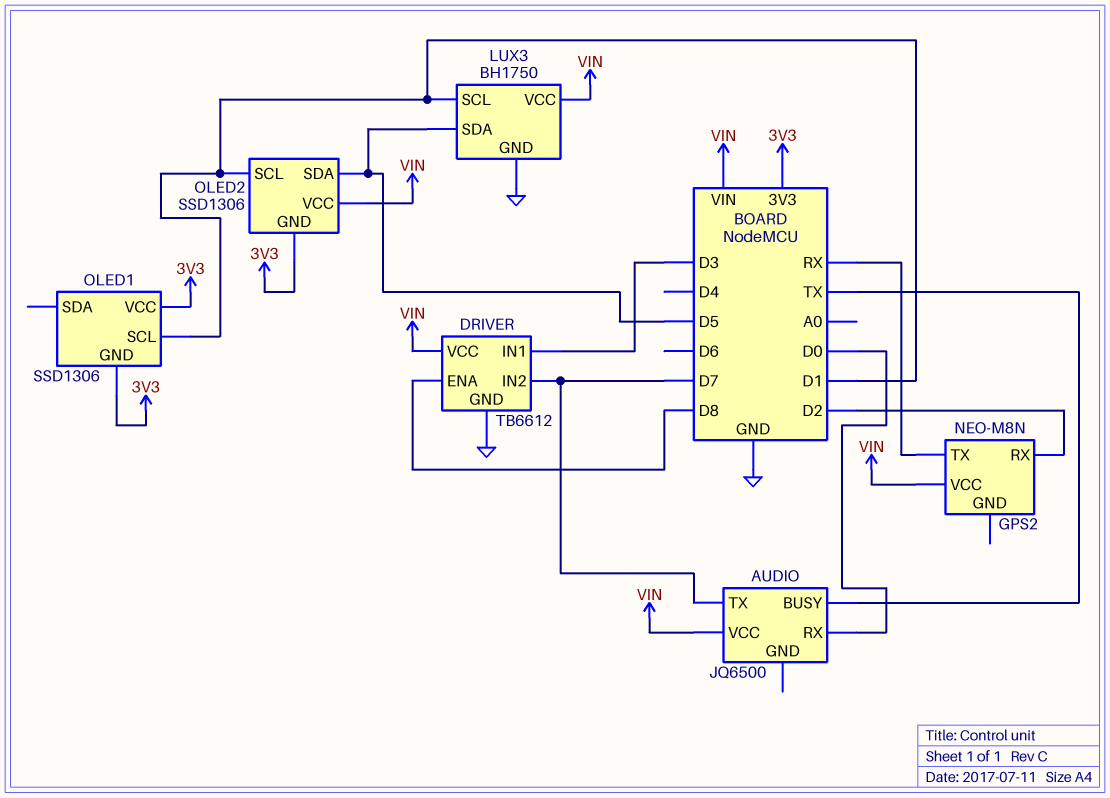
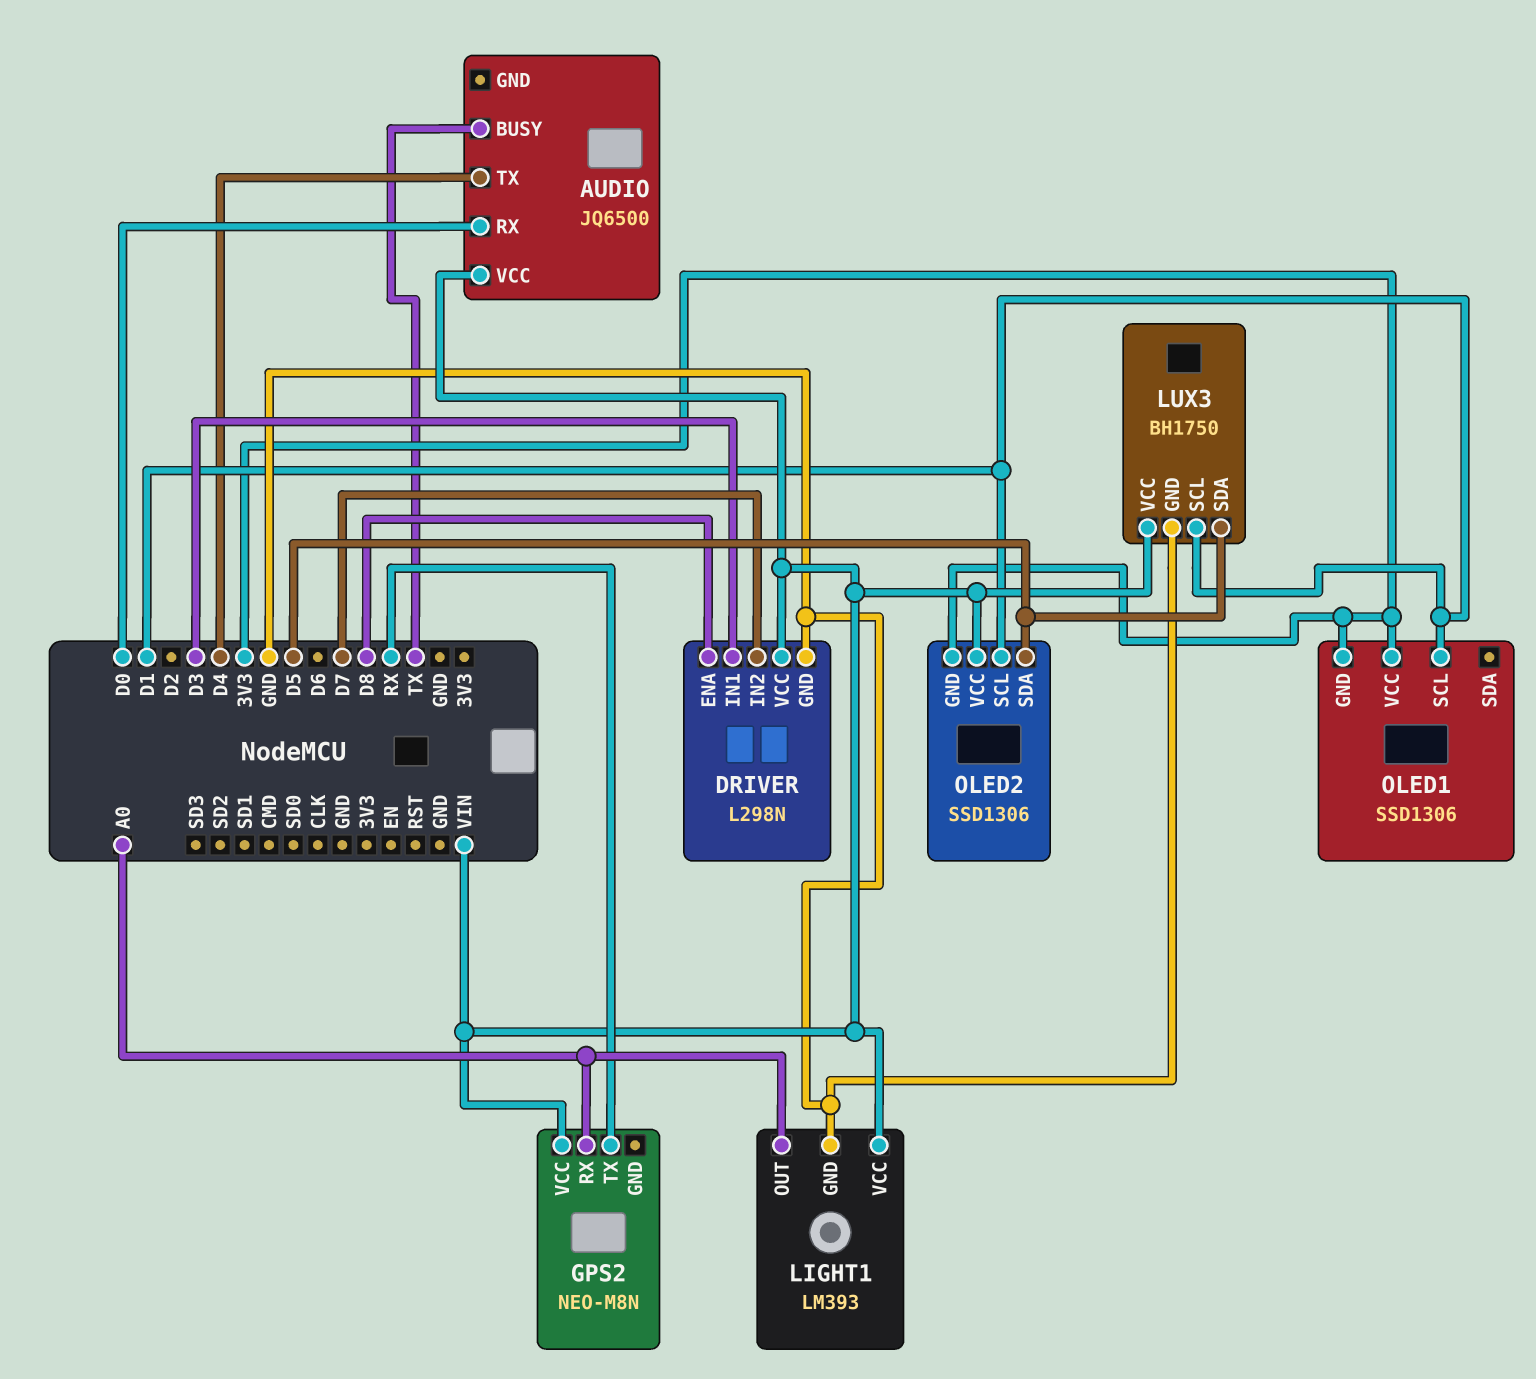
AUDIO pin TX: D7 -> D4
DRIVER: TB6612 -> L298N
GPS2 pin RX: D2 -> A0
LIGHT1: none -> LM393
LIGHT1 pin GND: none -> GND
LIGHT1 pin OUT: none -> A0
LIGHT1 pin VCC: none -> VIN

